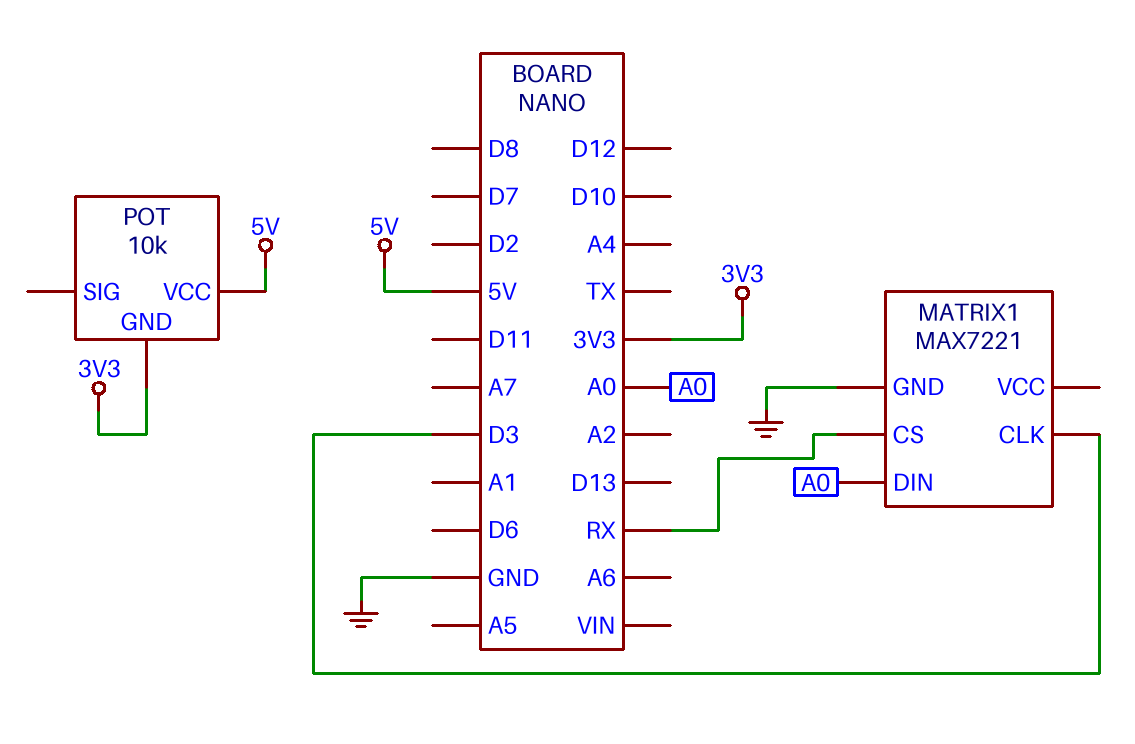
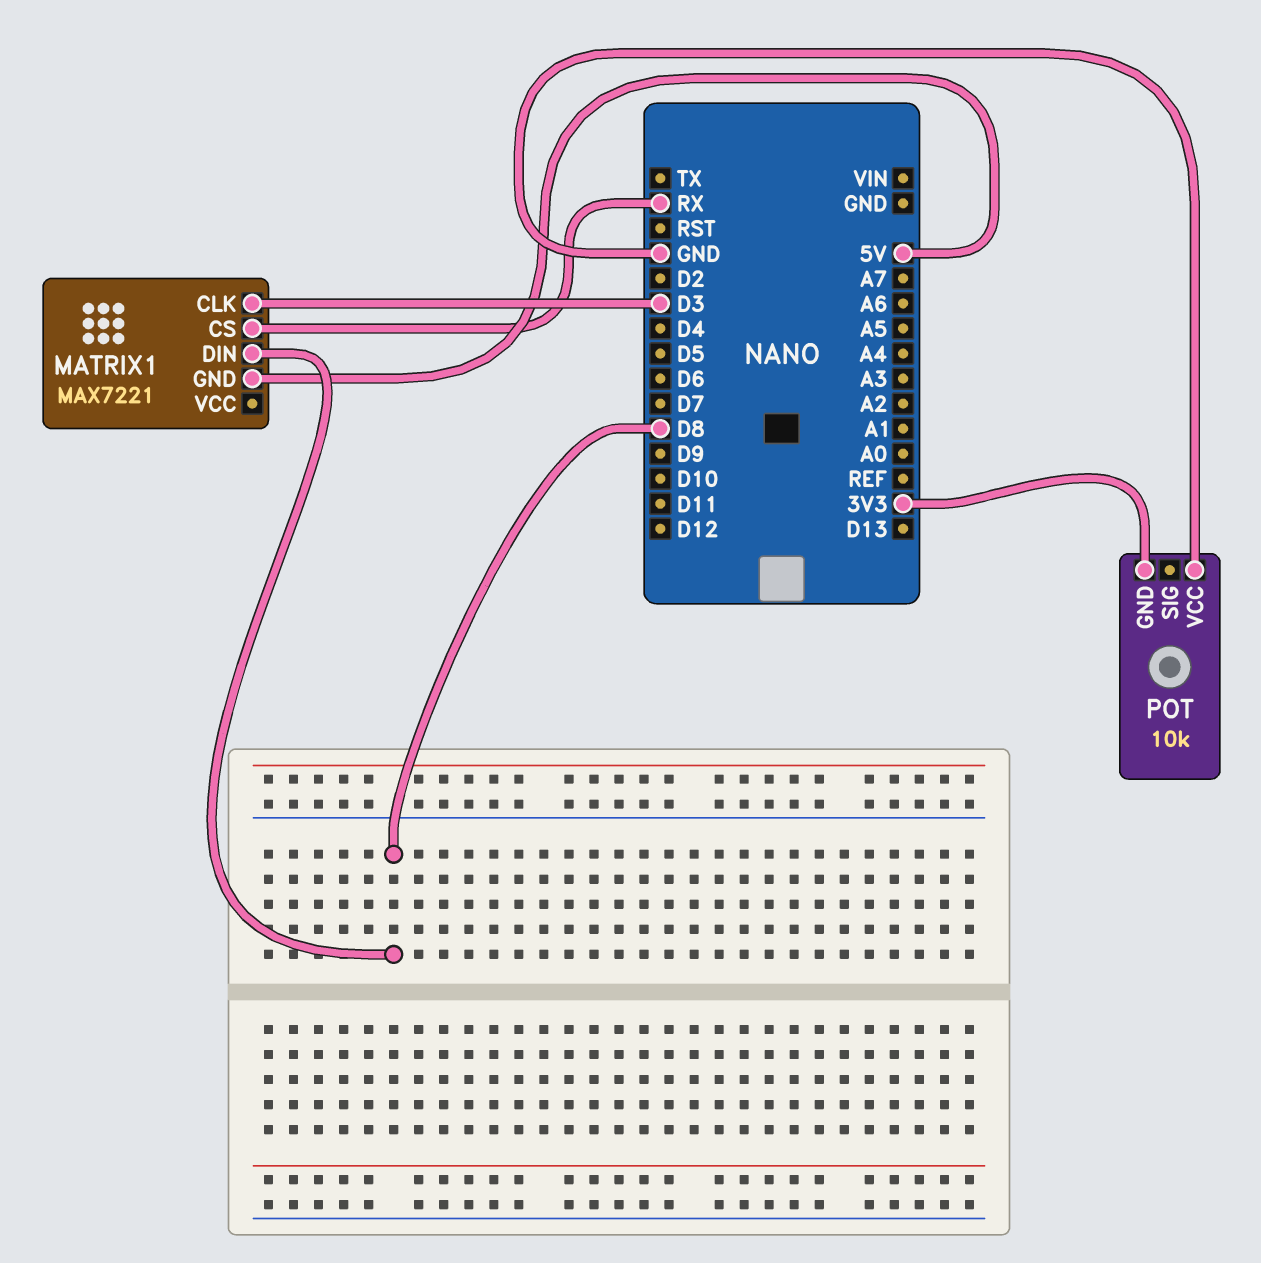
MATRIX1 pin DIN: A0 -> D8
MATRIX1 pin GND: GND -> 5V
POT pin VCC: 5V -> GND

